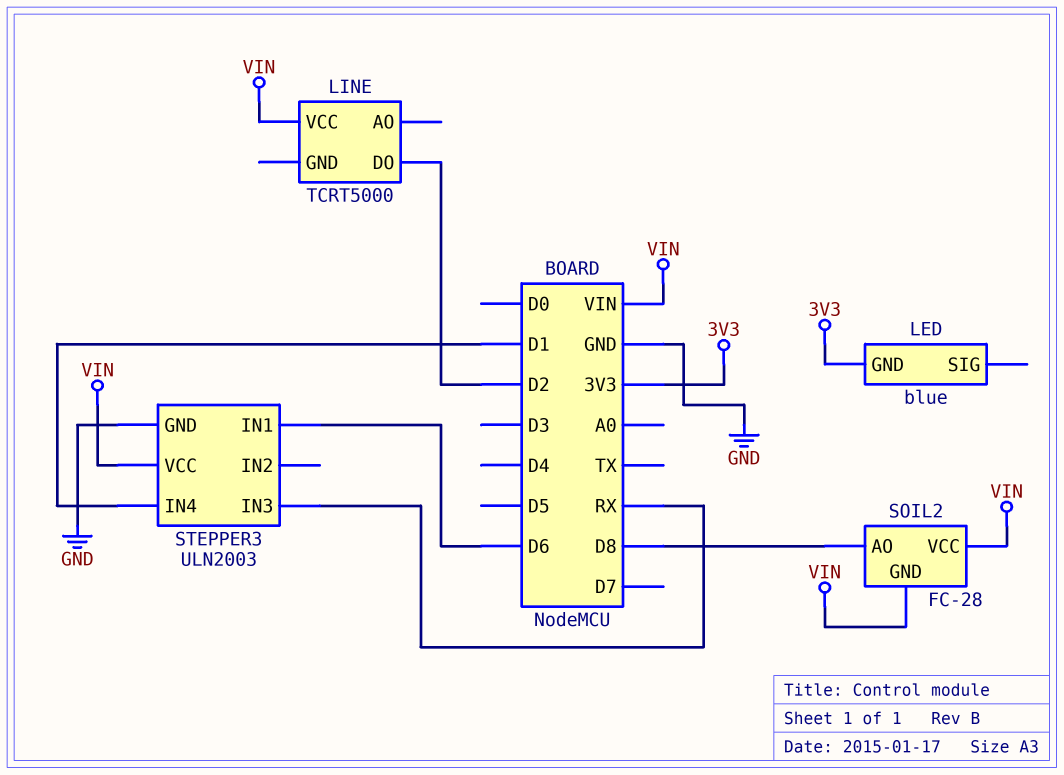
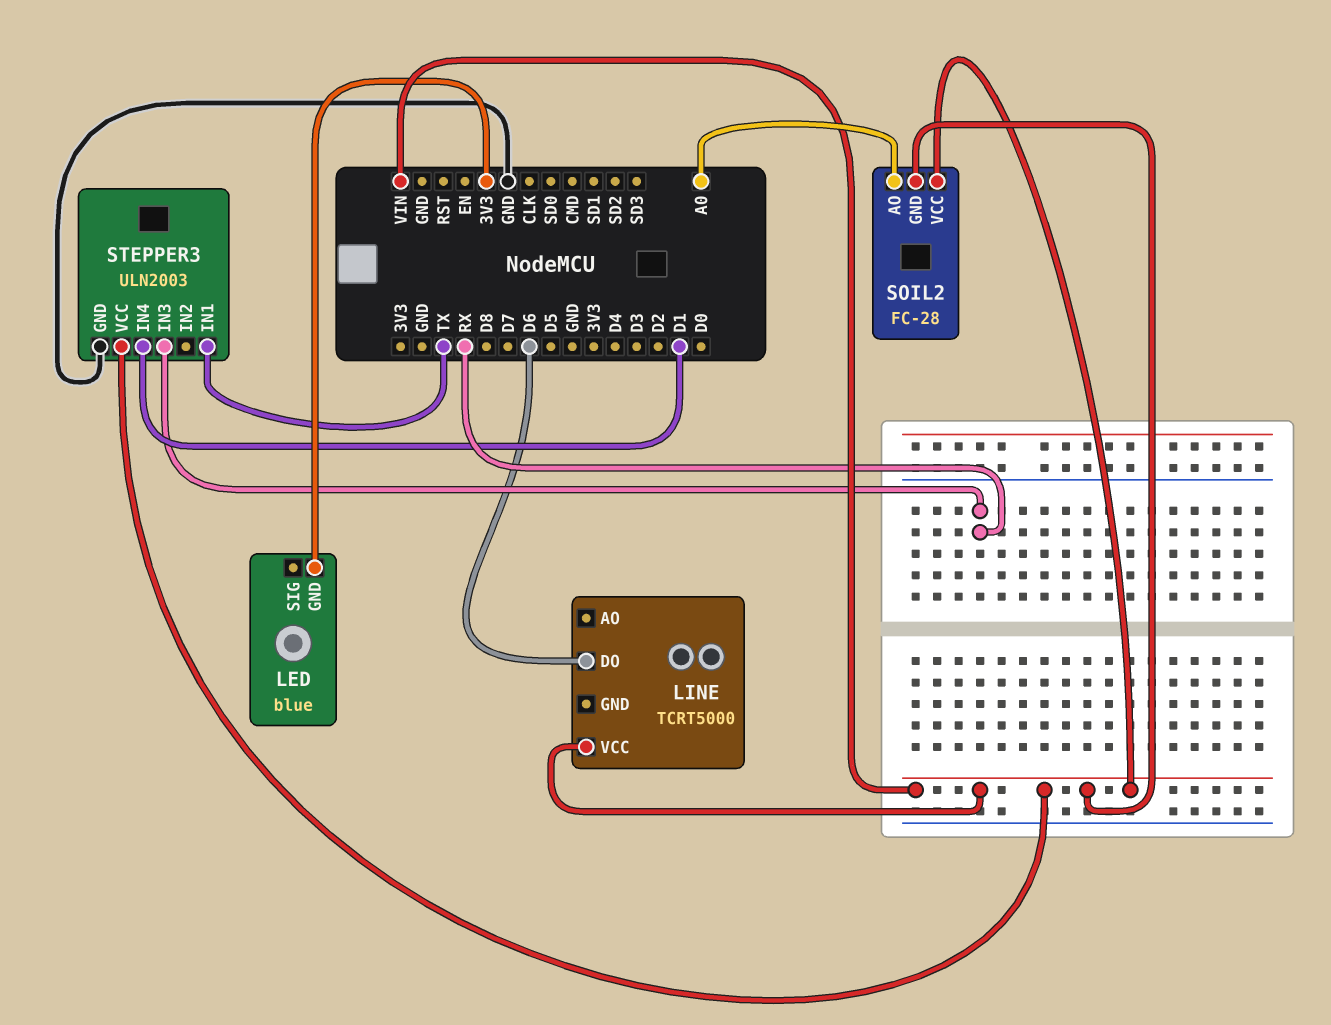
LINE pin DO: D2 -> D6
SOIL2 pin AO: D8 -> A0
STEPPER3 pin IN1: D6 -> TX

